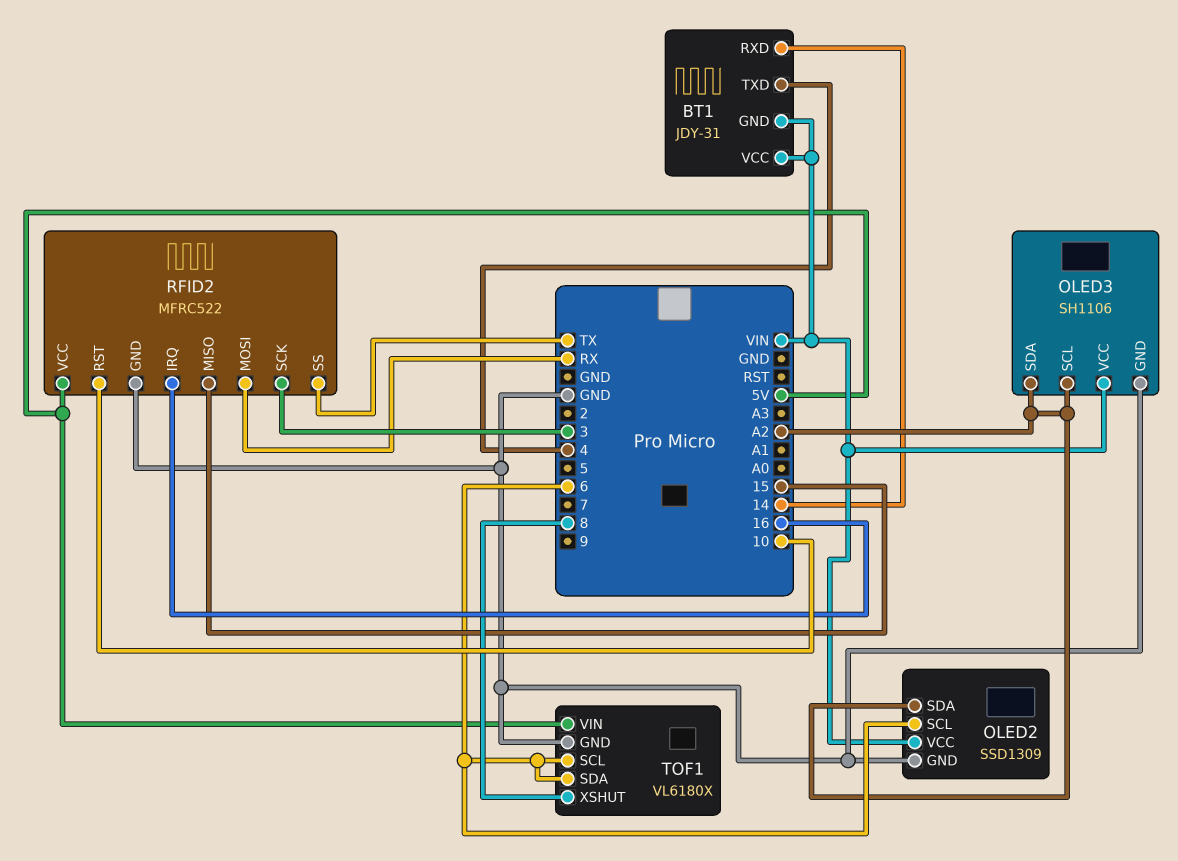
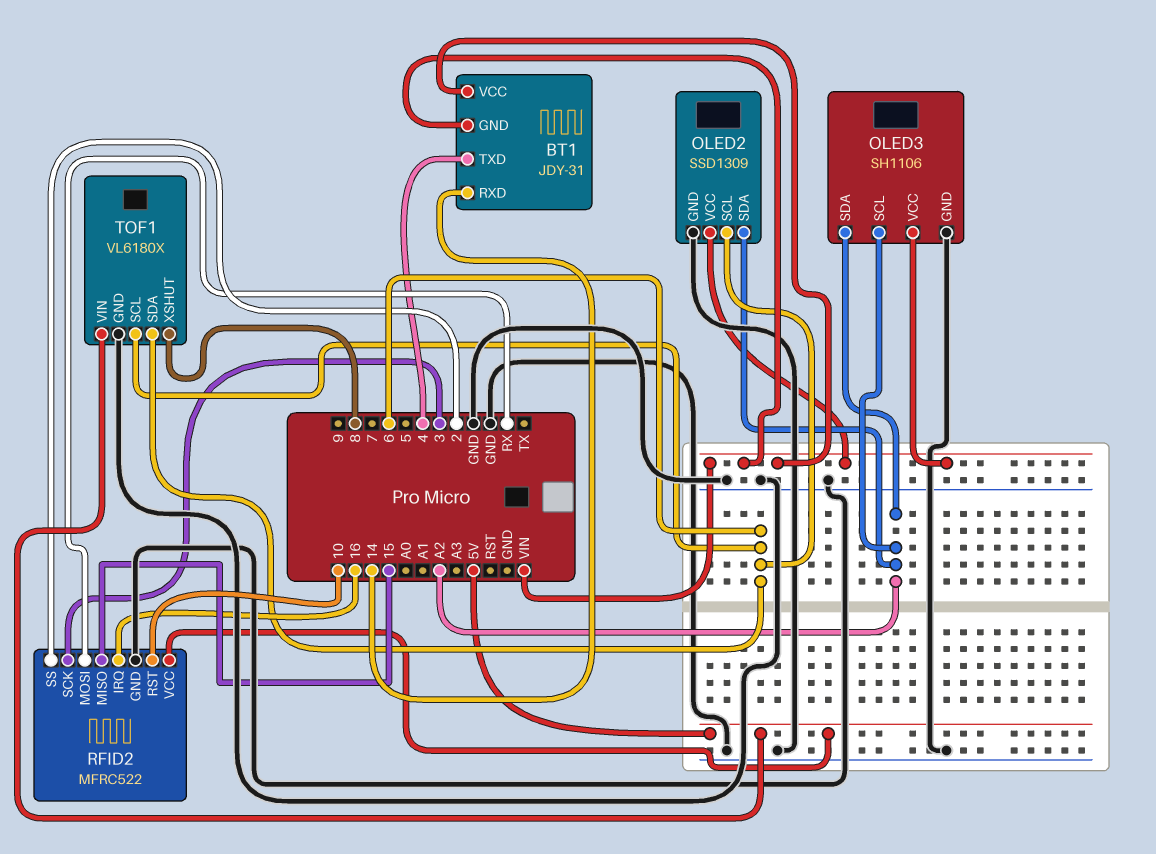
RFID2 pin SS: TX -> 2

